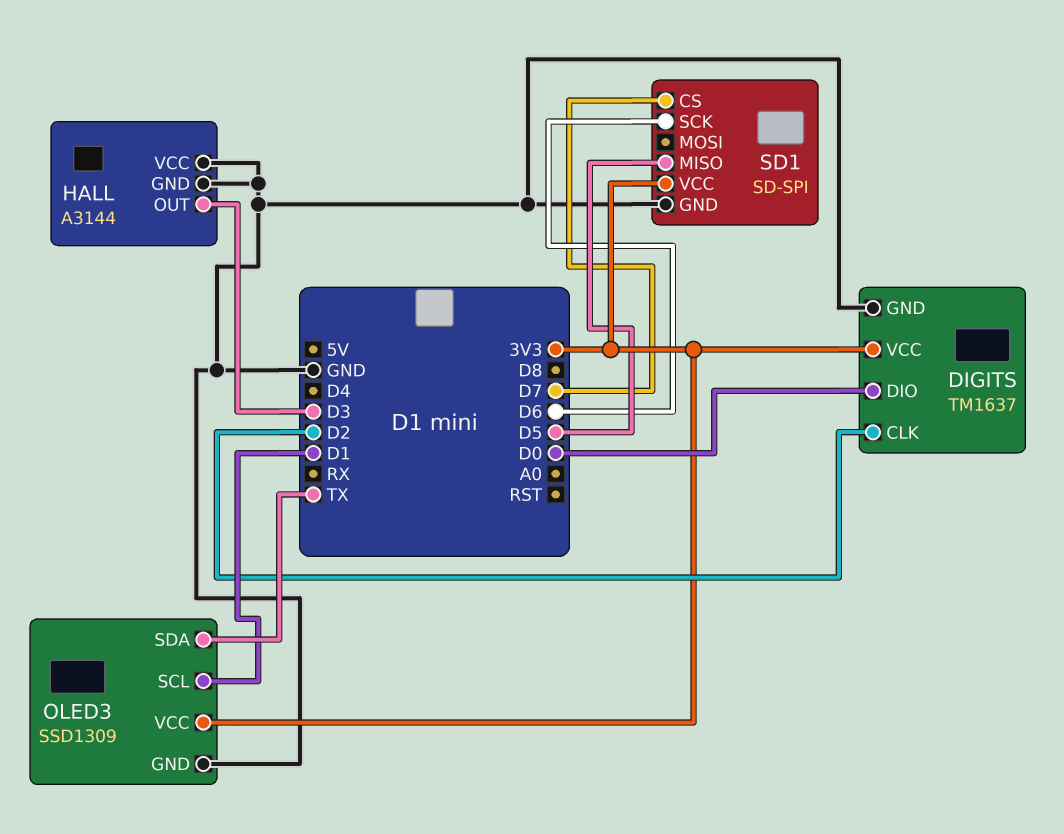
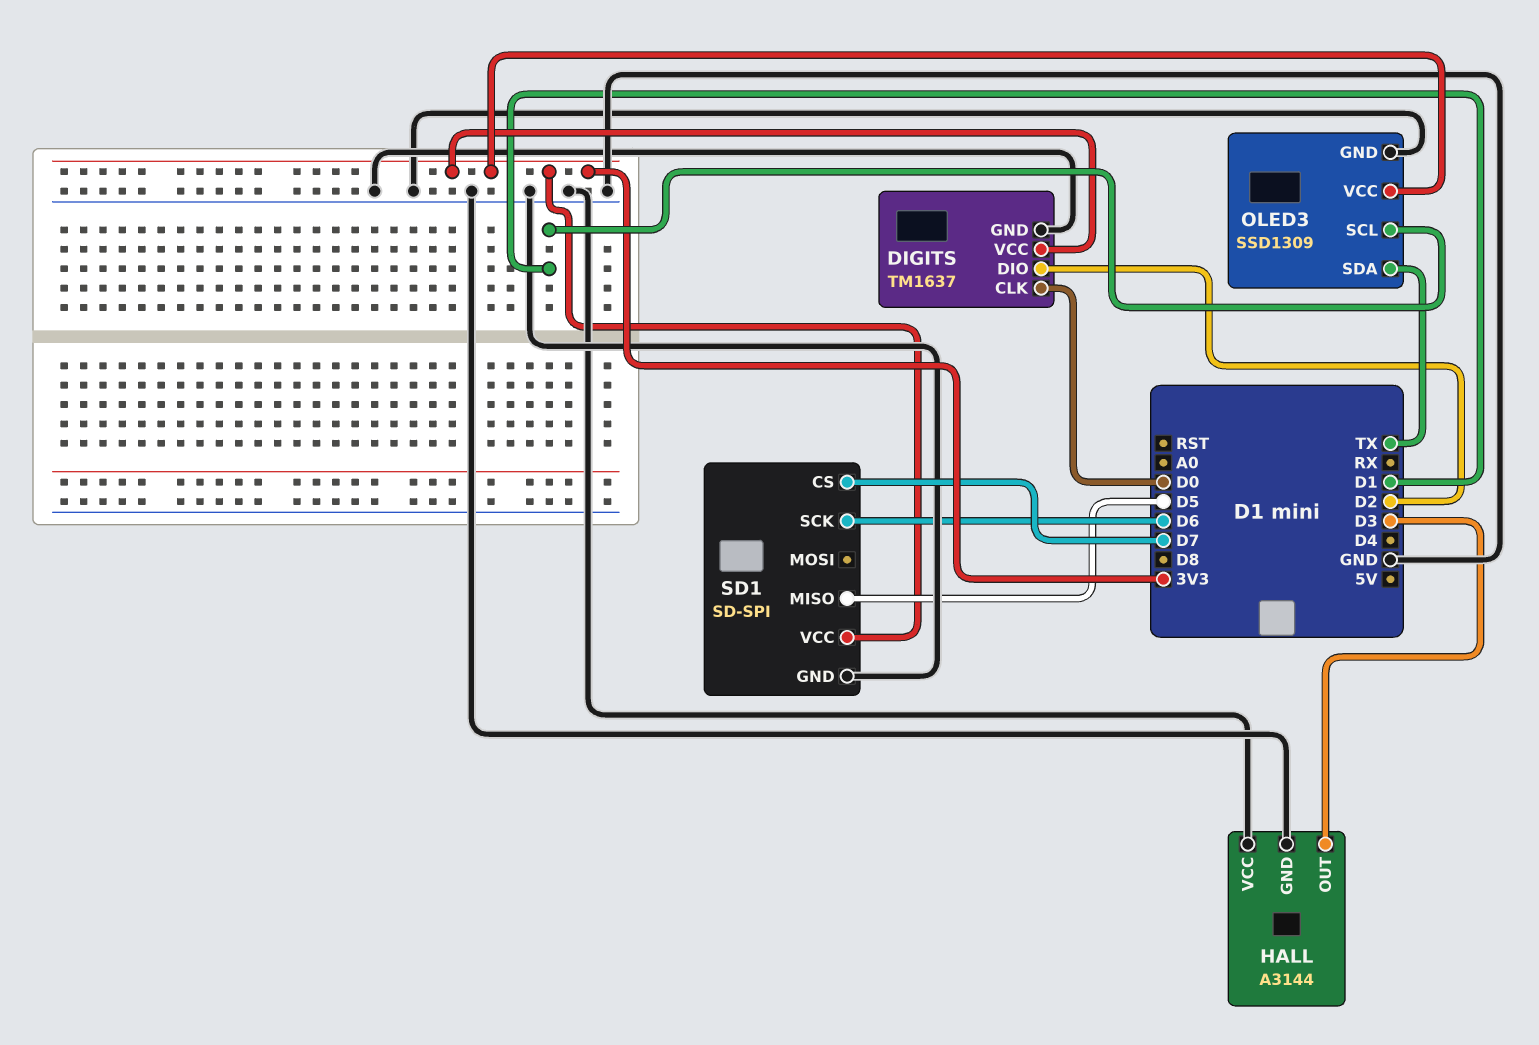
DIGITS pin CLK: D2 -> D0
DIGITS pin DIO: D0 -> D2

